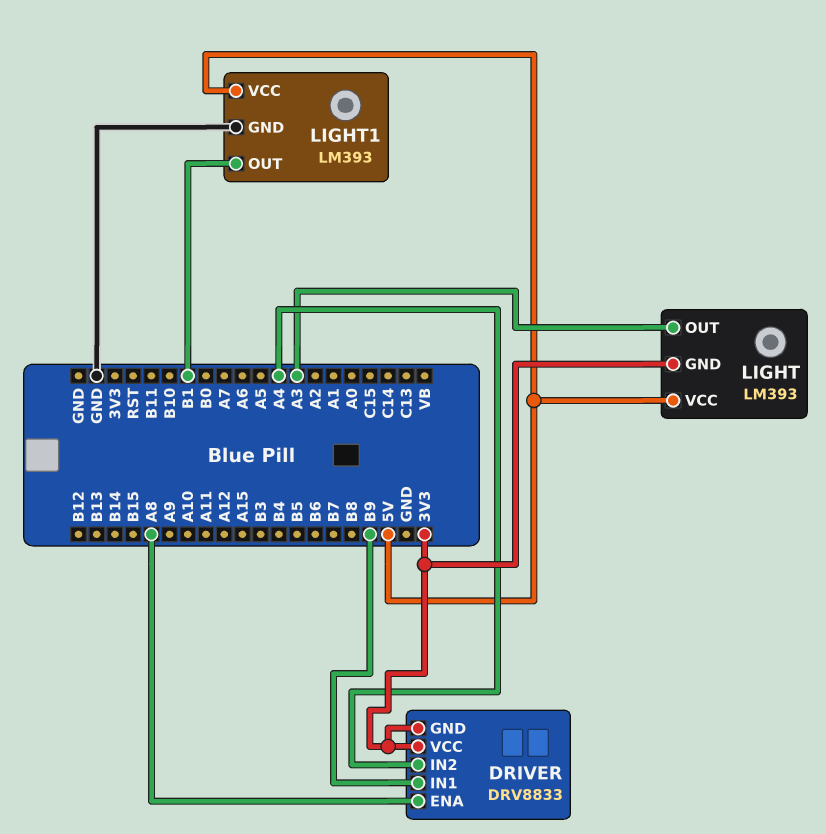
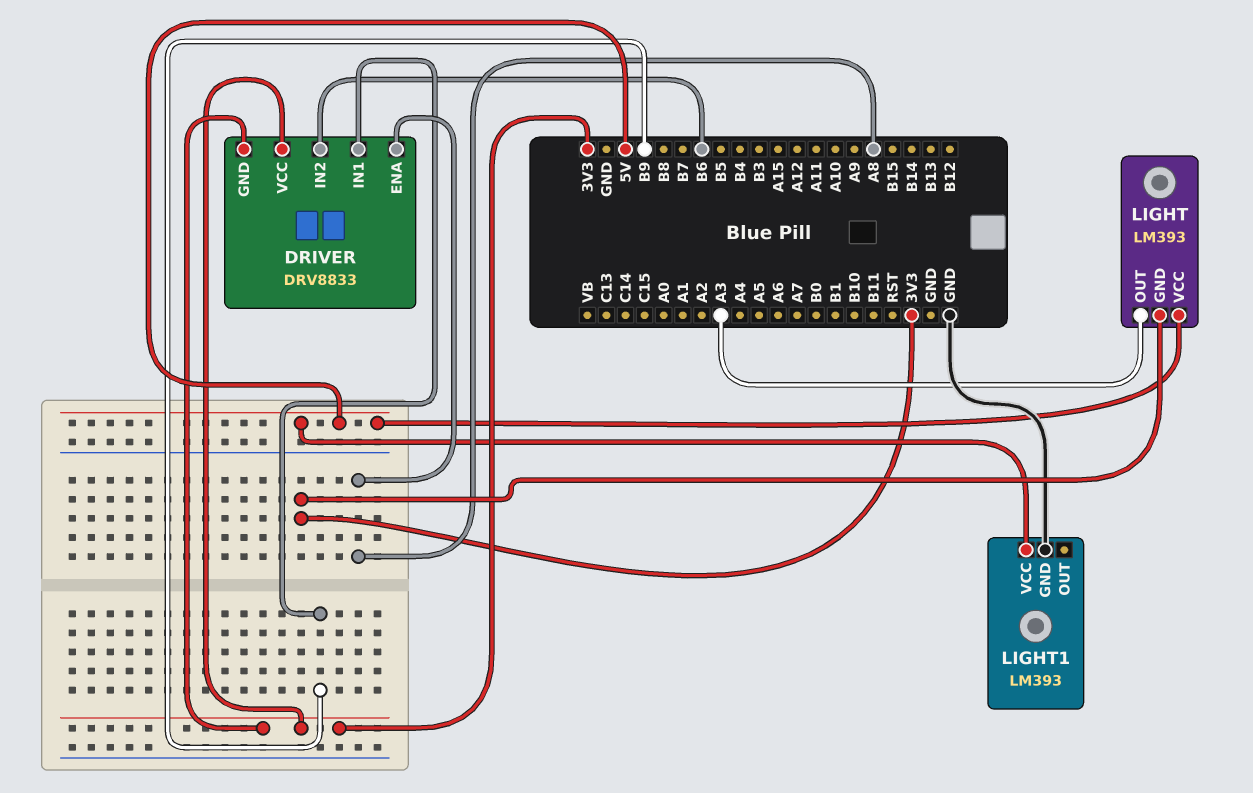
DRIVER pin IN2: A4 -> B6
LIGHT1 pin OUT: B1 -> none

